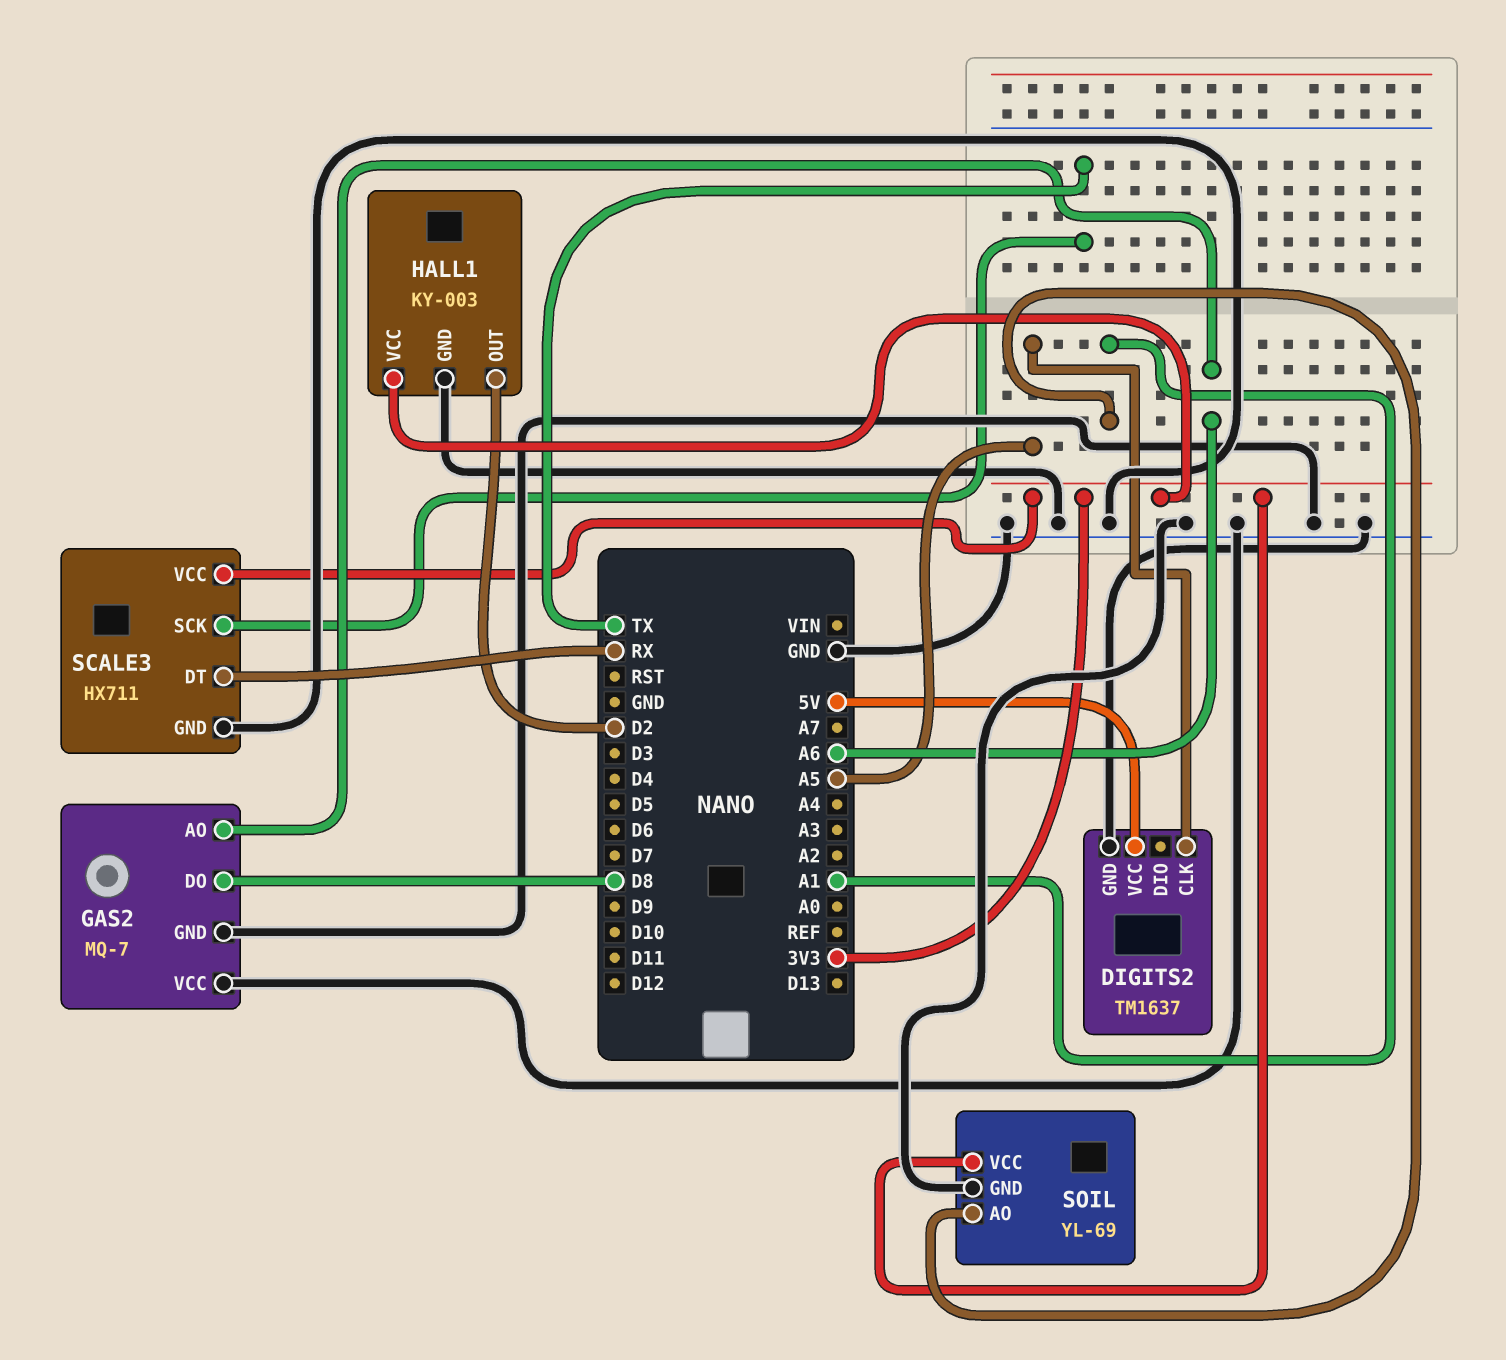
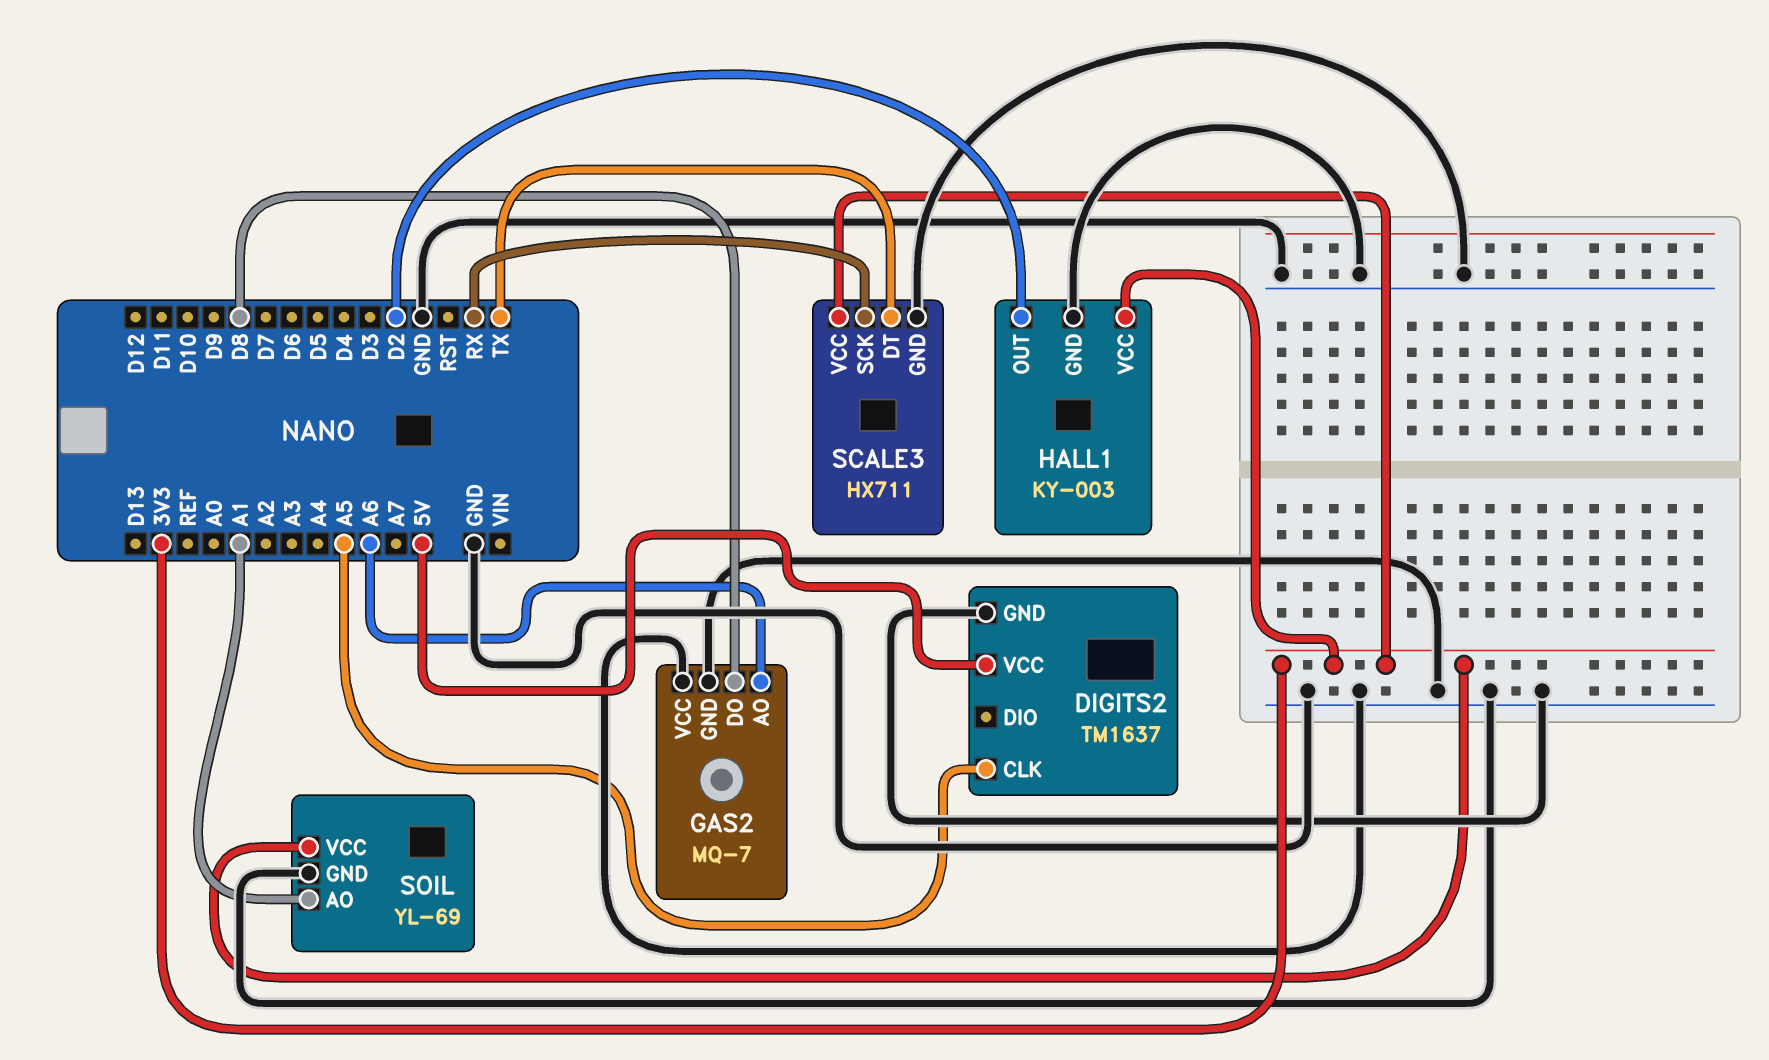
SCALE3 pin DT: RX -> TX
SCALE3 pin SCK: TX -> RX

